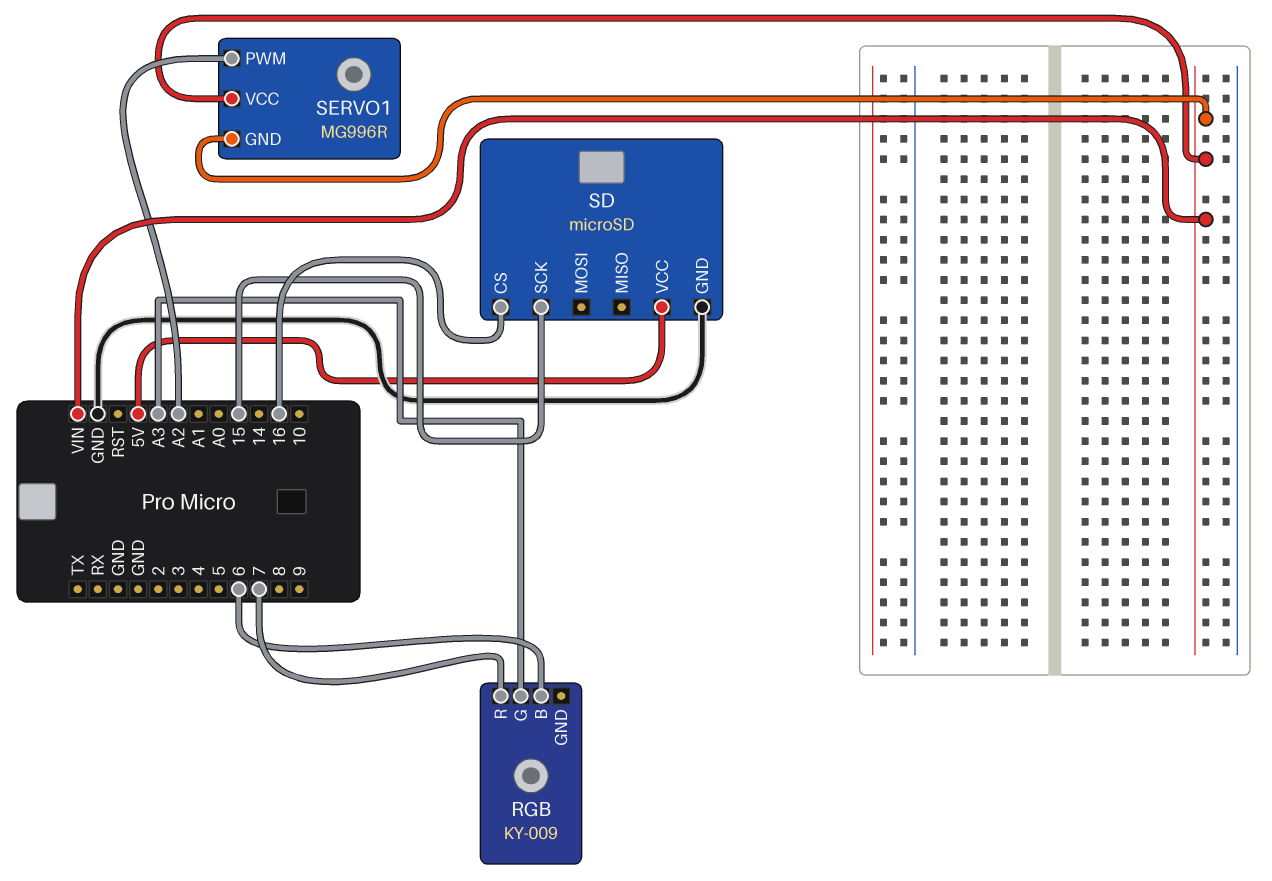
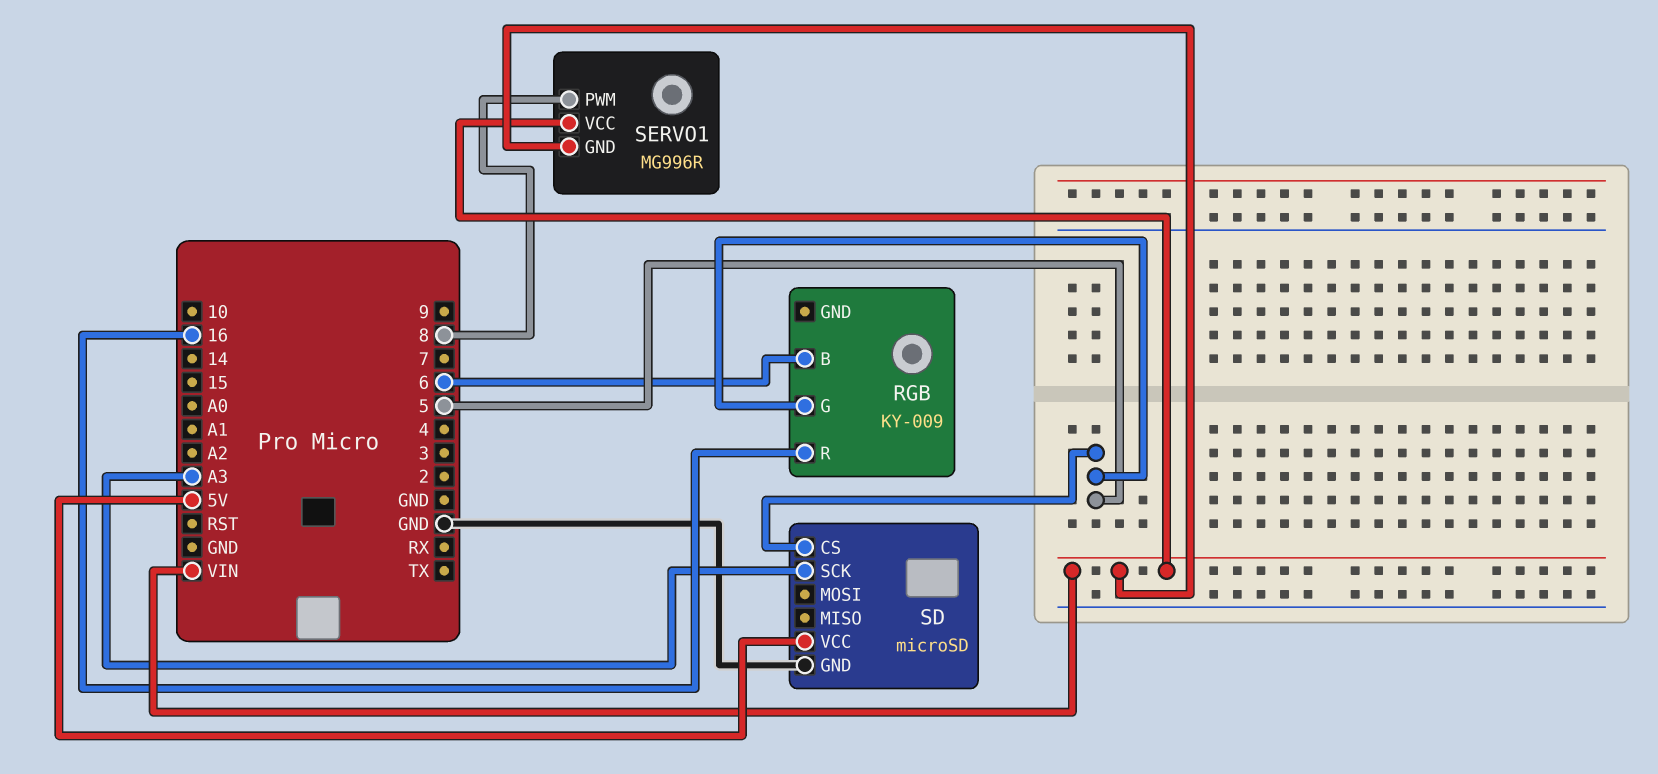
RGB pin G: A3 -> 5
RGB pin R: 7 -> 16
SD pin CS: 16 -> 5
SD pin SCK: 15 -> A3
SERVO1 pin PWM: A2 -> 8

